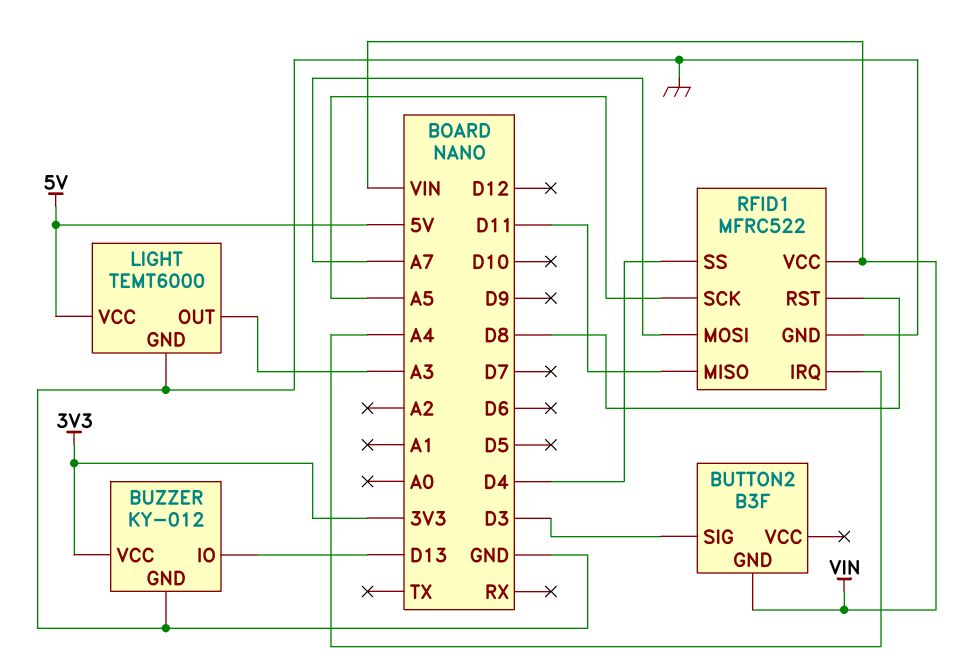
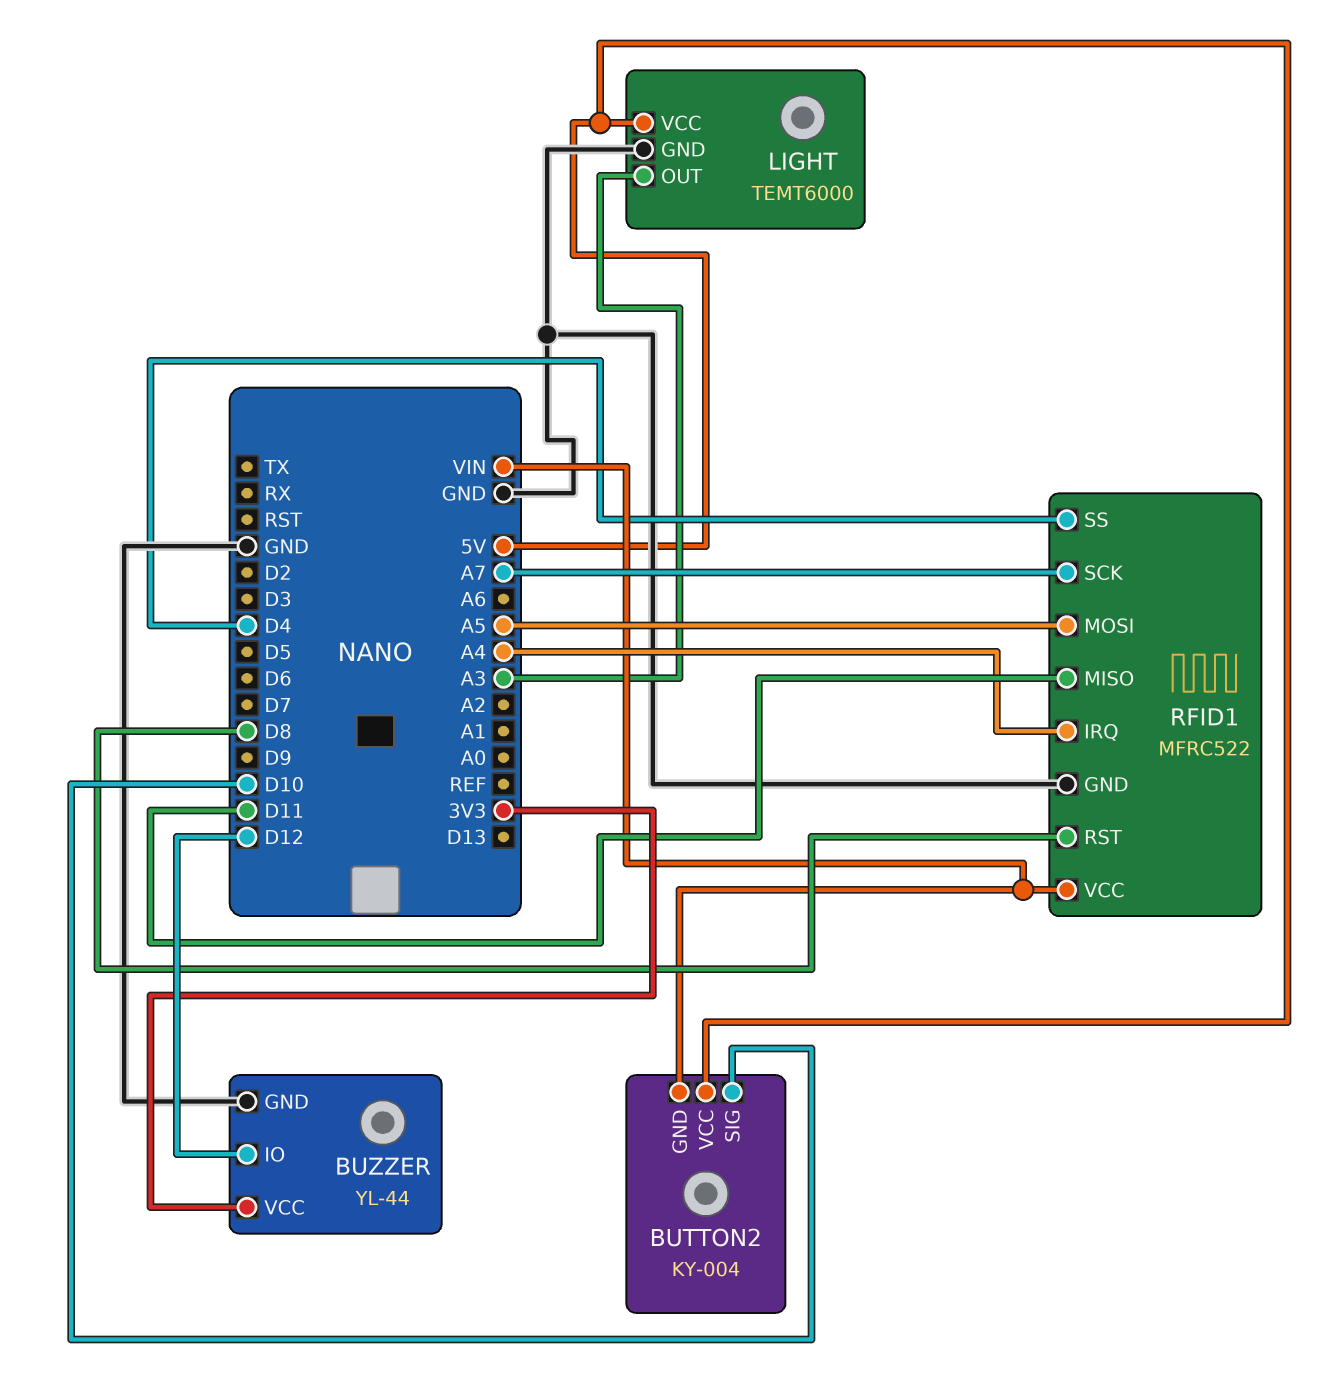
BUTTON2: B3F -> KY-004
BUTTON2 pin SIG: D3 -> D10
BUTTON2 pin VCC: none -> 5V
BUZZER: KY-012 -> YL-44
BUZZER pin IO: D13 -> D12
RFID1 pin MOSI: A7 -> A5
RFID1 pin SCK: A5 -> A7

